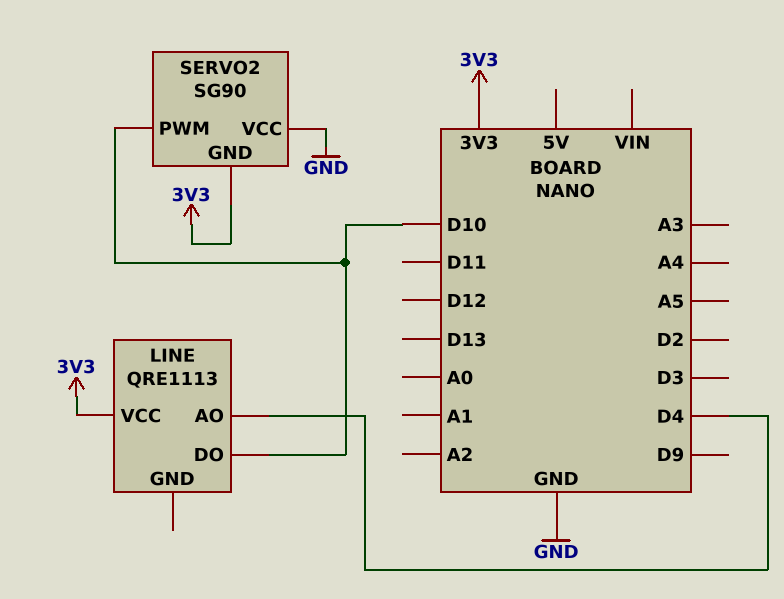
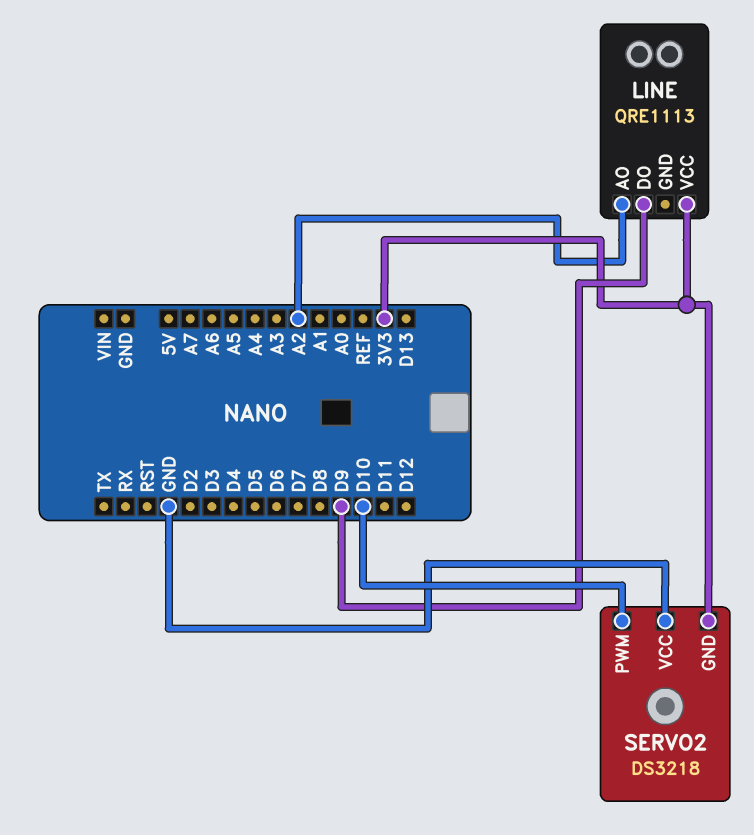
LINE pin AO: D4 -> A2
LINE pin DO: D10 -> D9
SERVO2: SG90 -> DS3218

